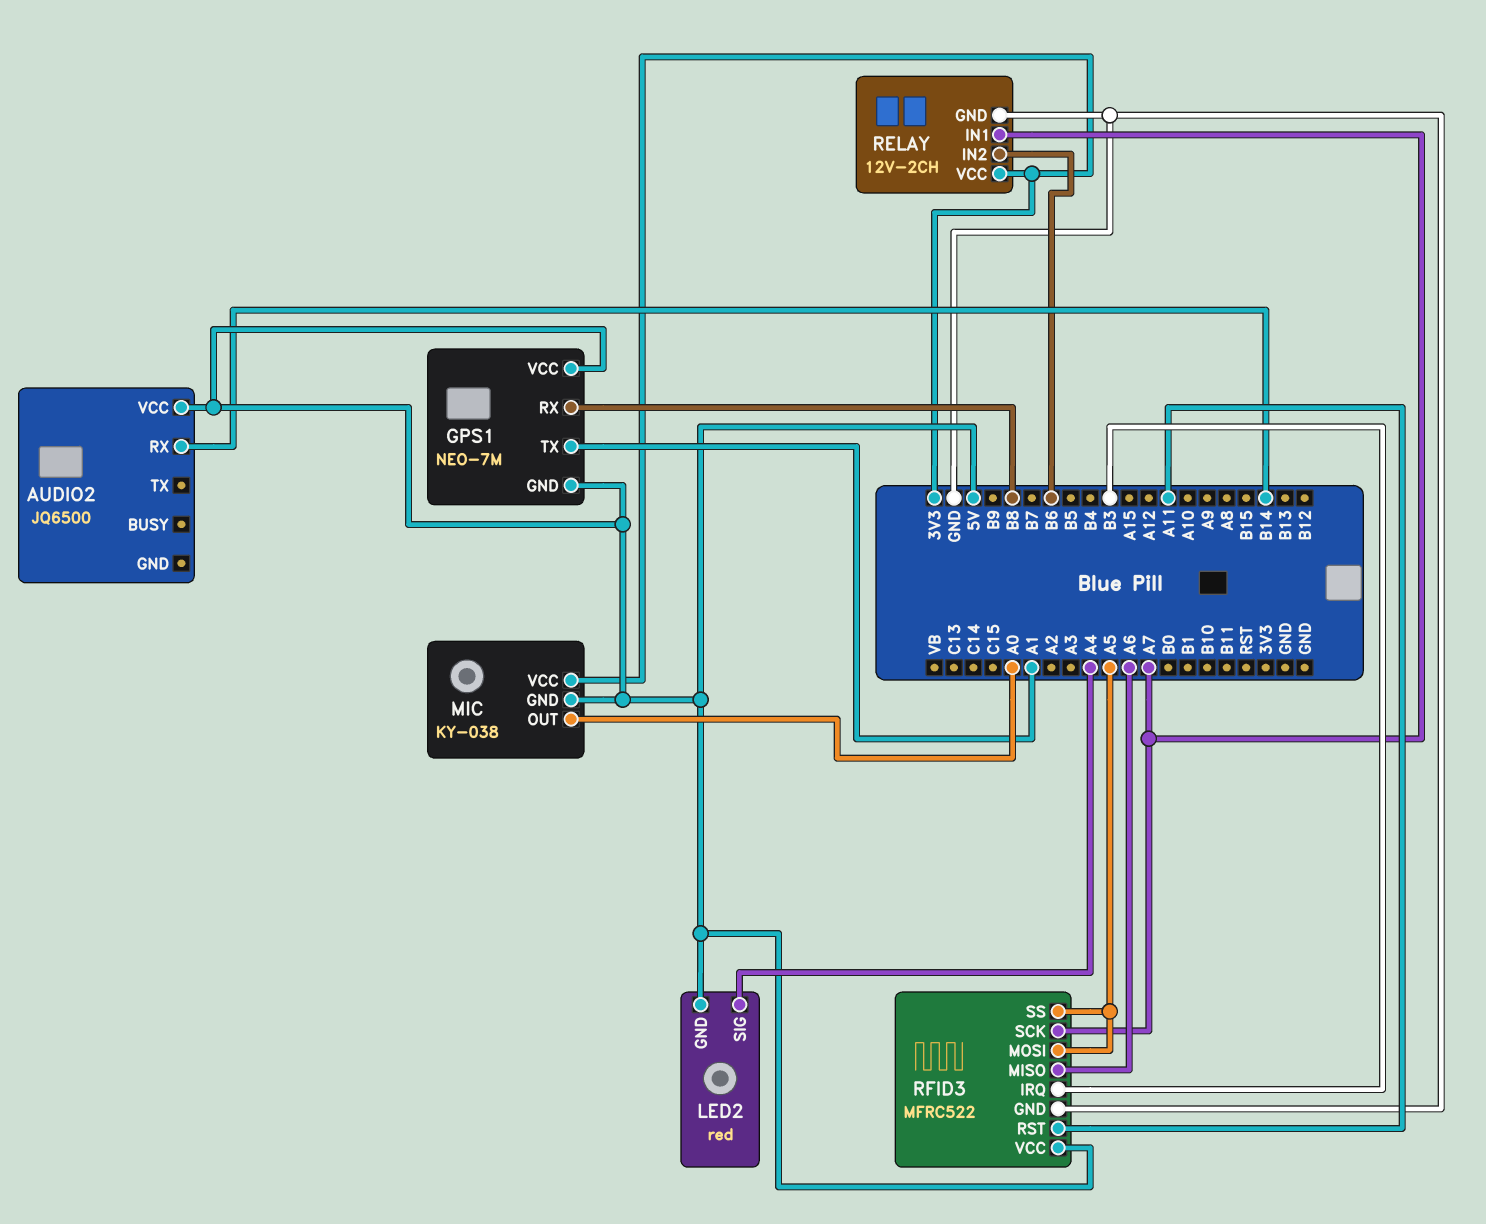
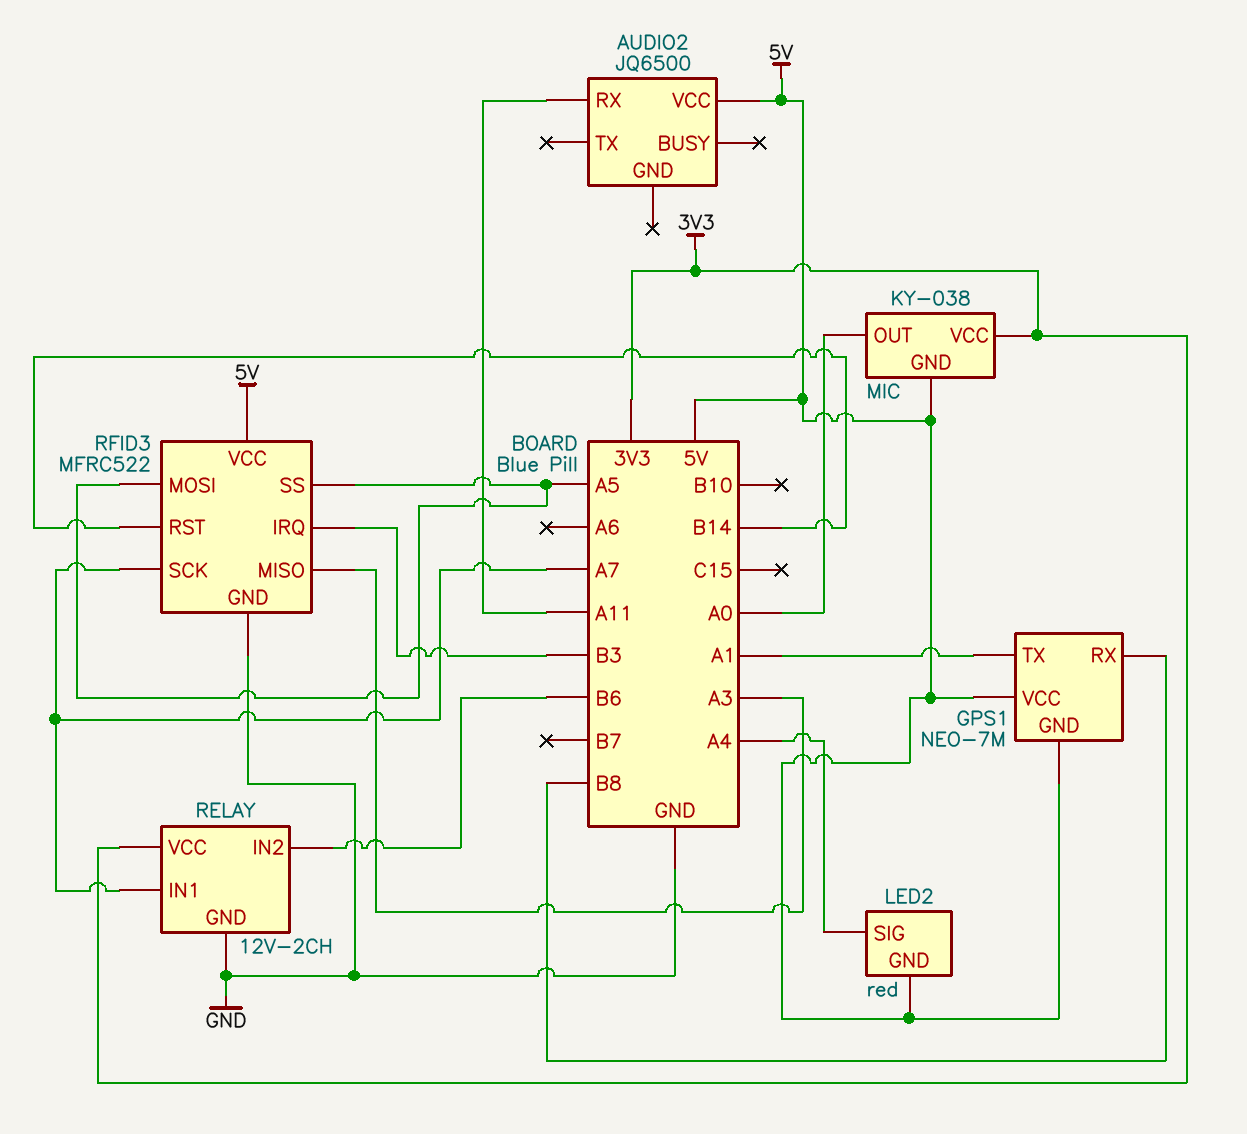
AUDIO2 pin RX: B14 -> A11
RFID3 pin MISO: A6 -> A3
RFID3 pin RST: A11 -> B14

